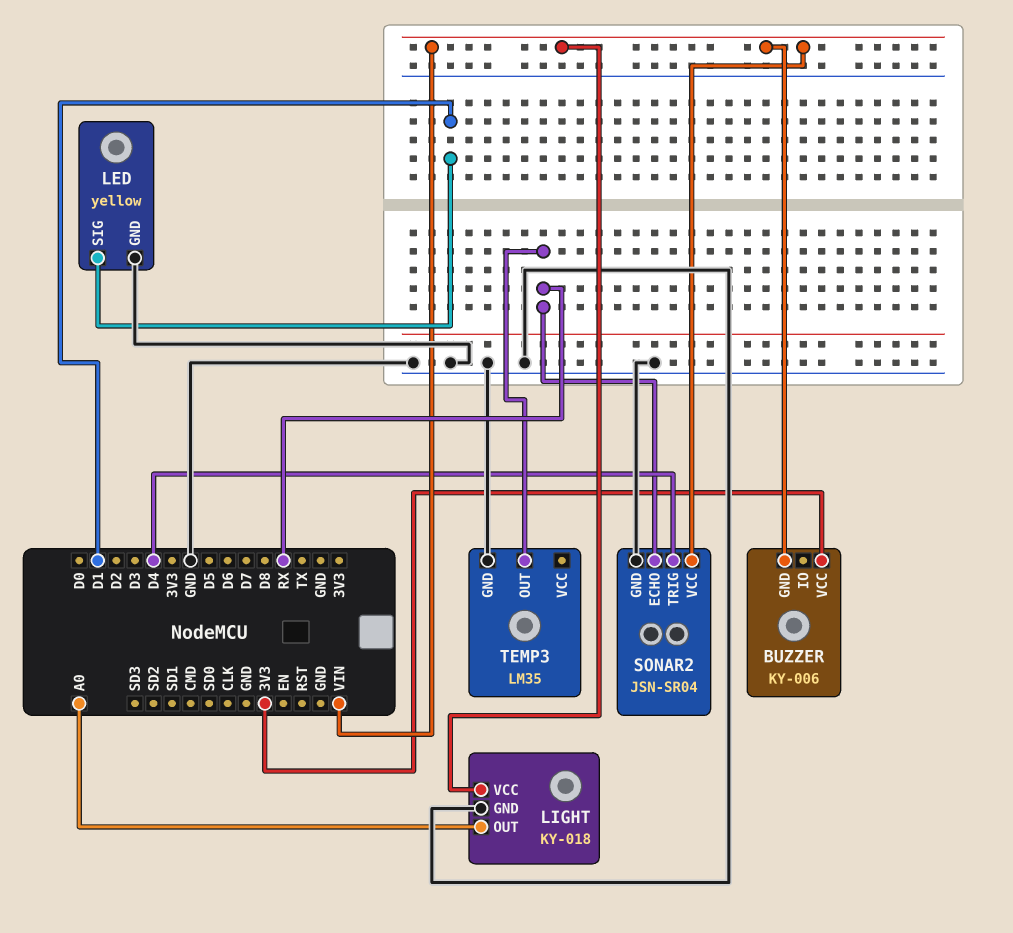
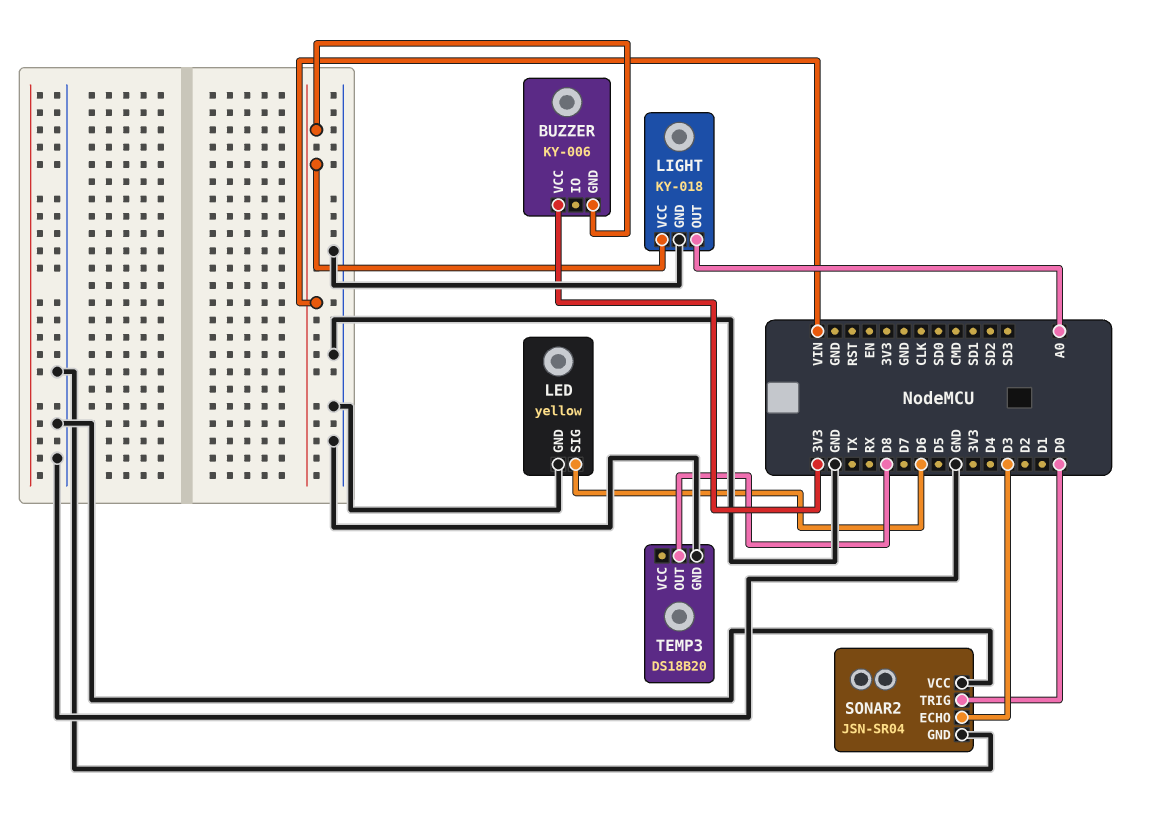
LED pin SIG: D1 -> D6
SONAR2 pin ECHO: RX -> D3
SONAR2 pin TRIG: D4 -> D0
SONAR2 pin VCC: VIN -> GND
TEMP3: LM35 -> DS18B20
TEMP3 pin OUT: RX -> D8

